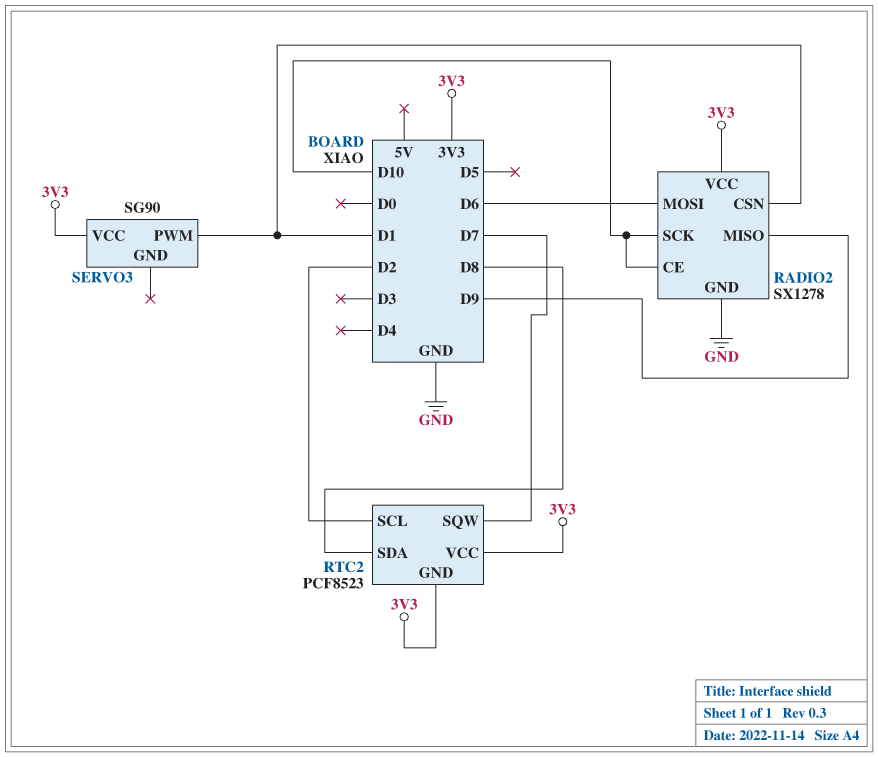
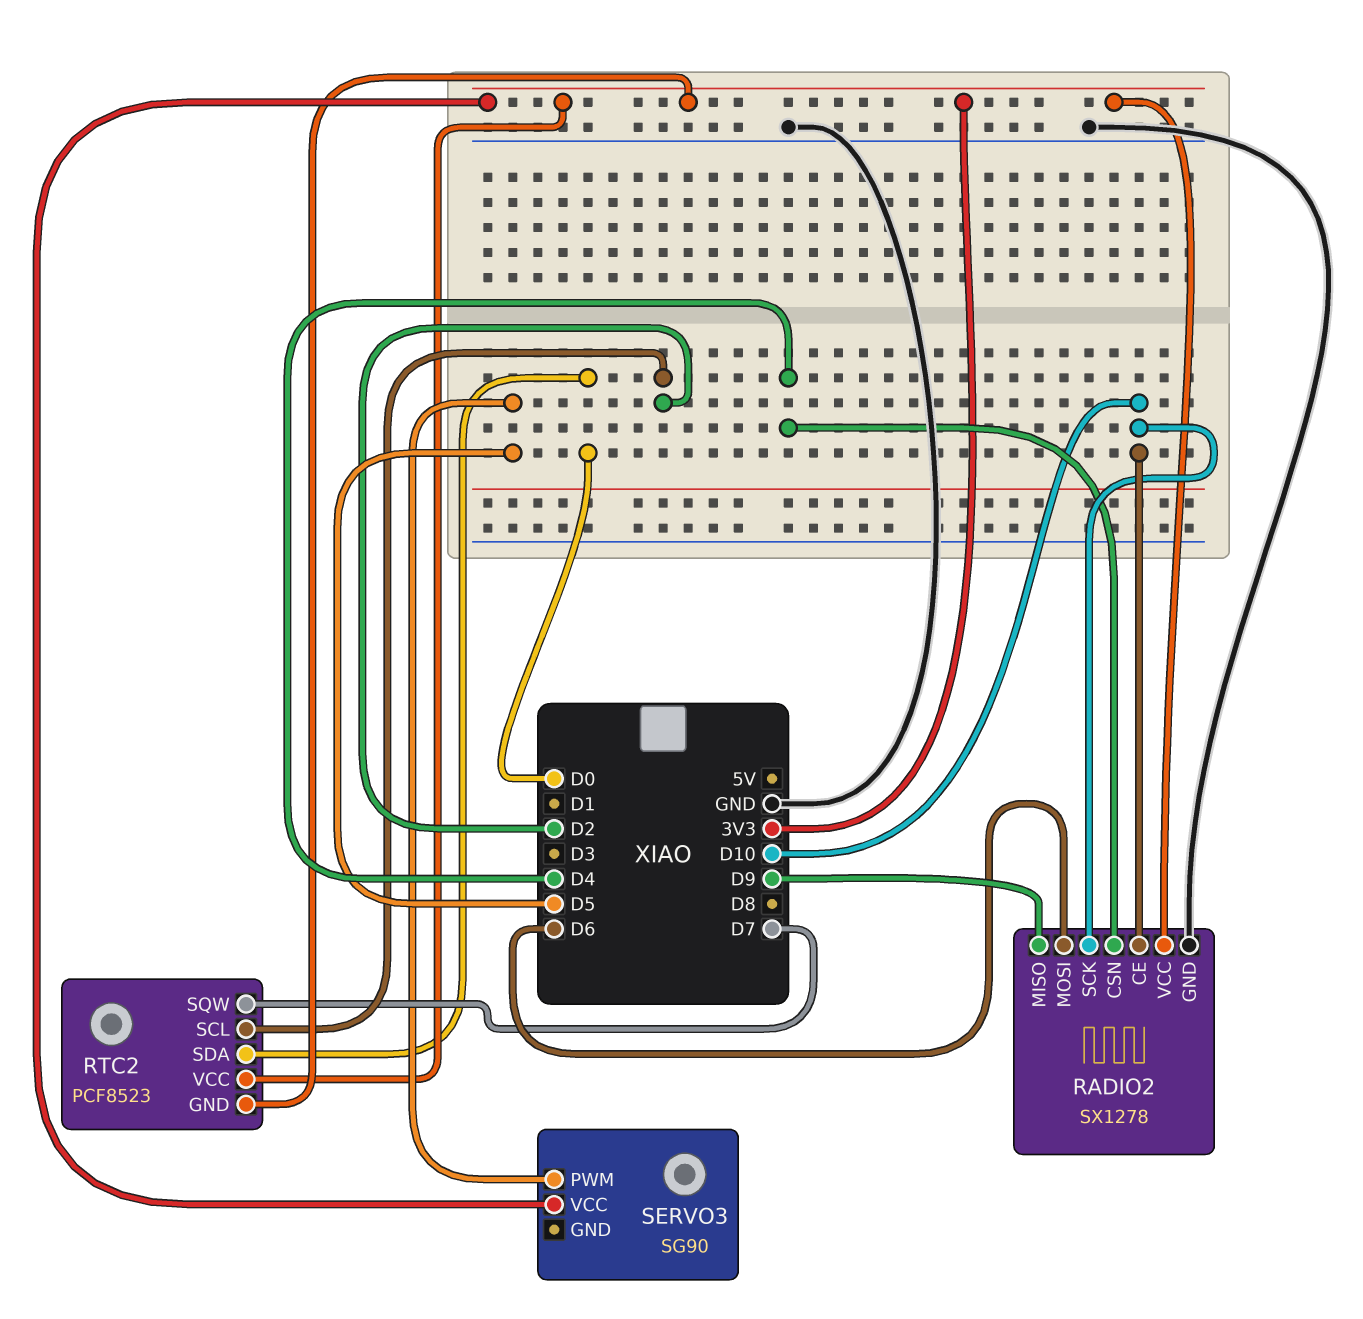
RADIO2 pin CSN: D1 -> D4
RTC2 pin SDA: D8 -> D0
SERVO3 pin PWM: D1 -> D5

